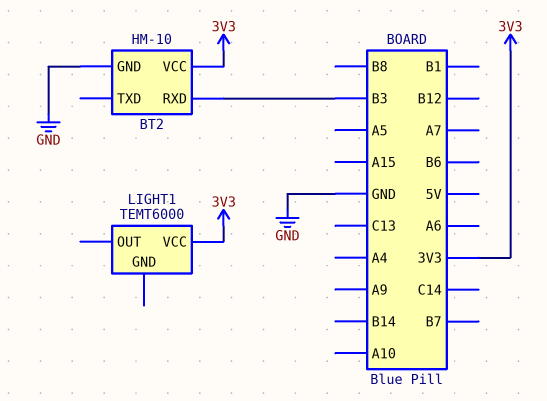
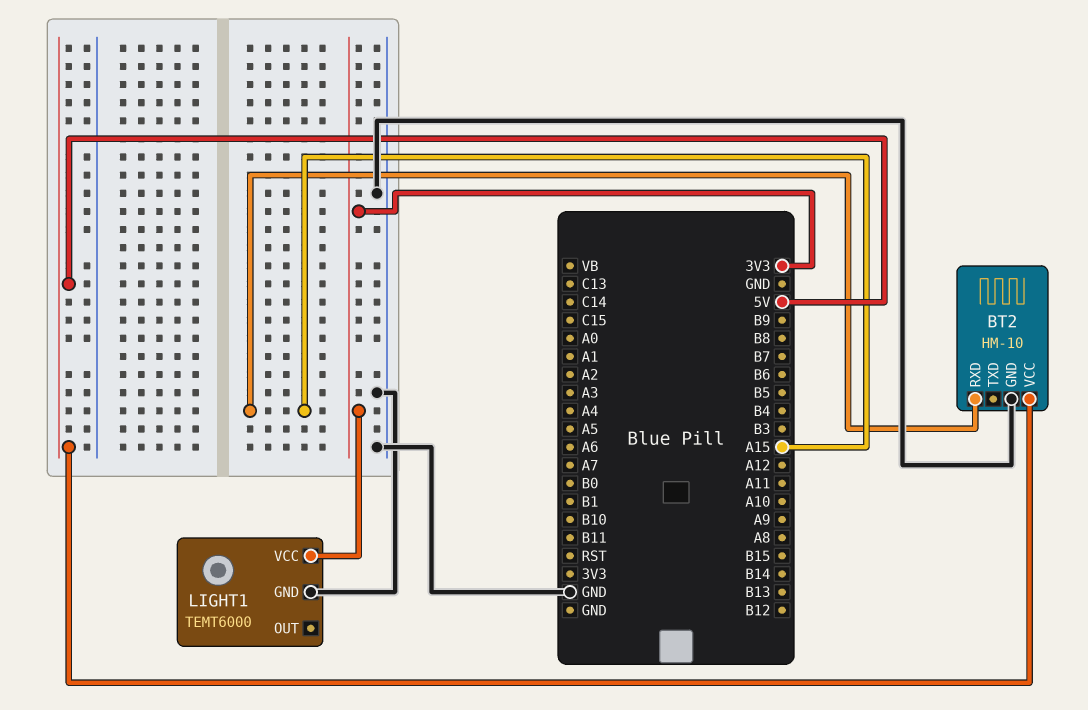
BT2 pin RXD: B3 -> A15
BT2 pin VCC: 3V3 -> 5V
LIGHT1 pin GND: none -> GND

